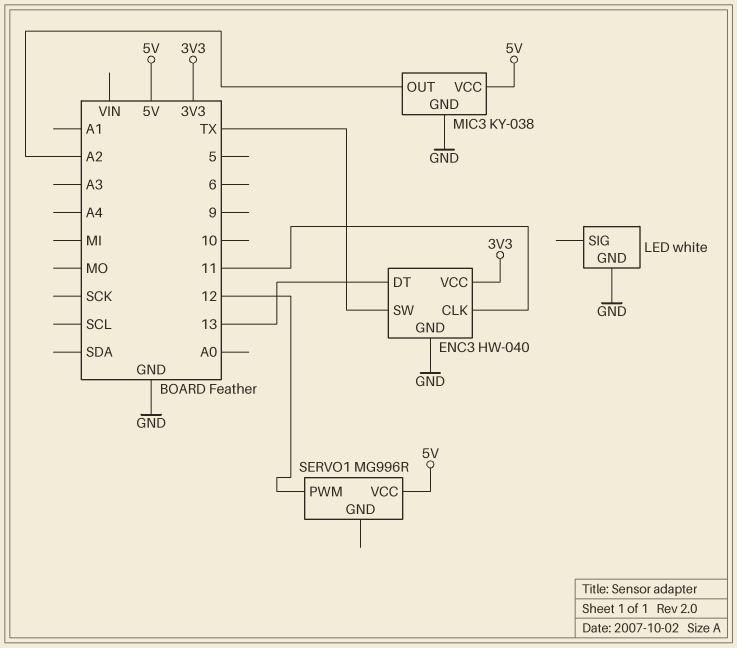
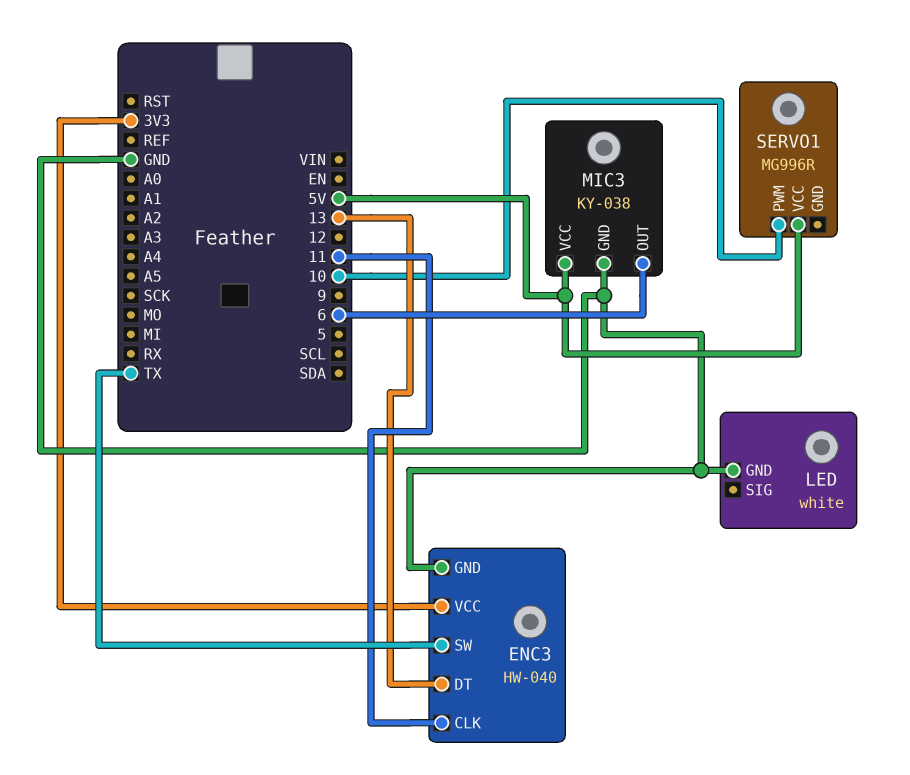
MIC3 pin OUT: A2 -> 6
SERVO1 pin PWM: 12 -> 10

